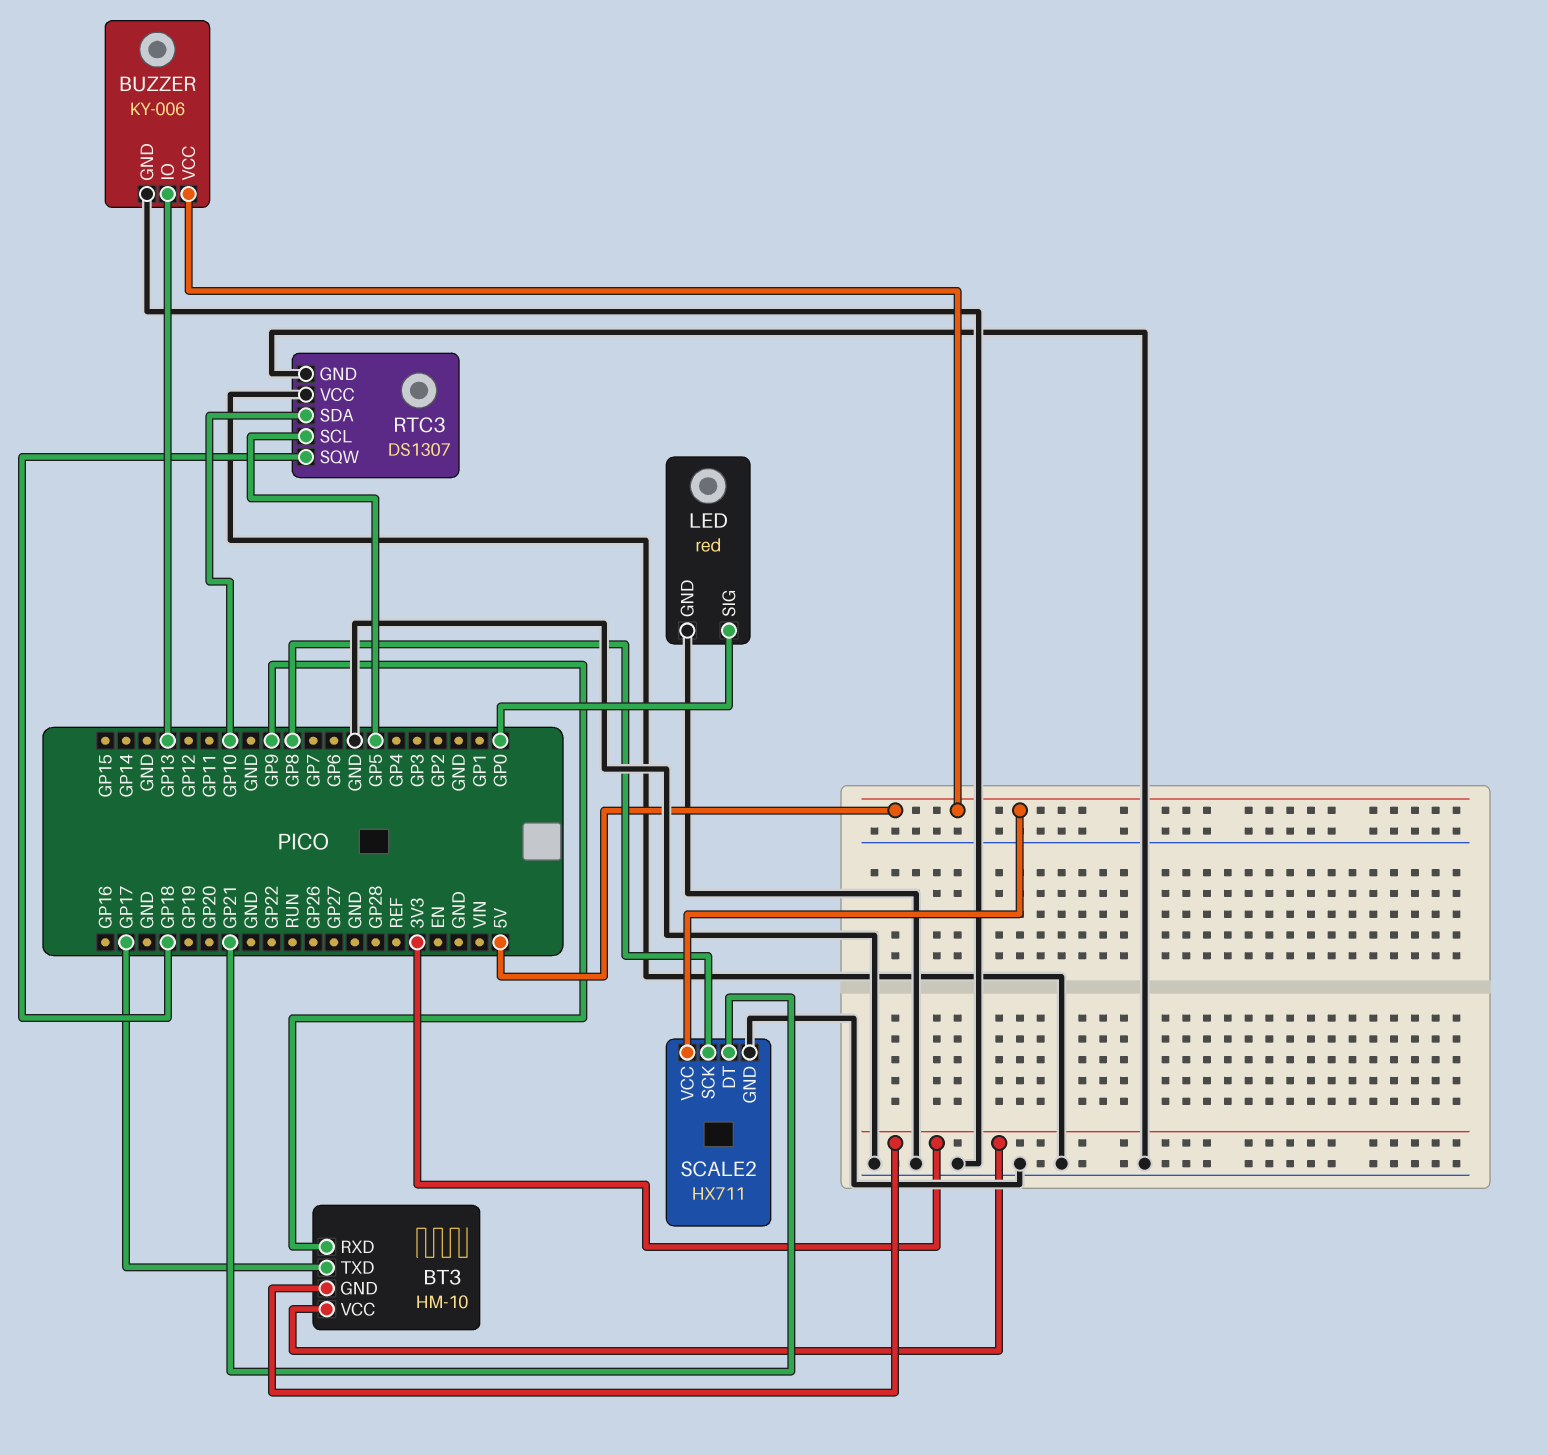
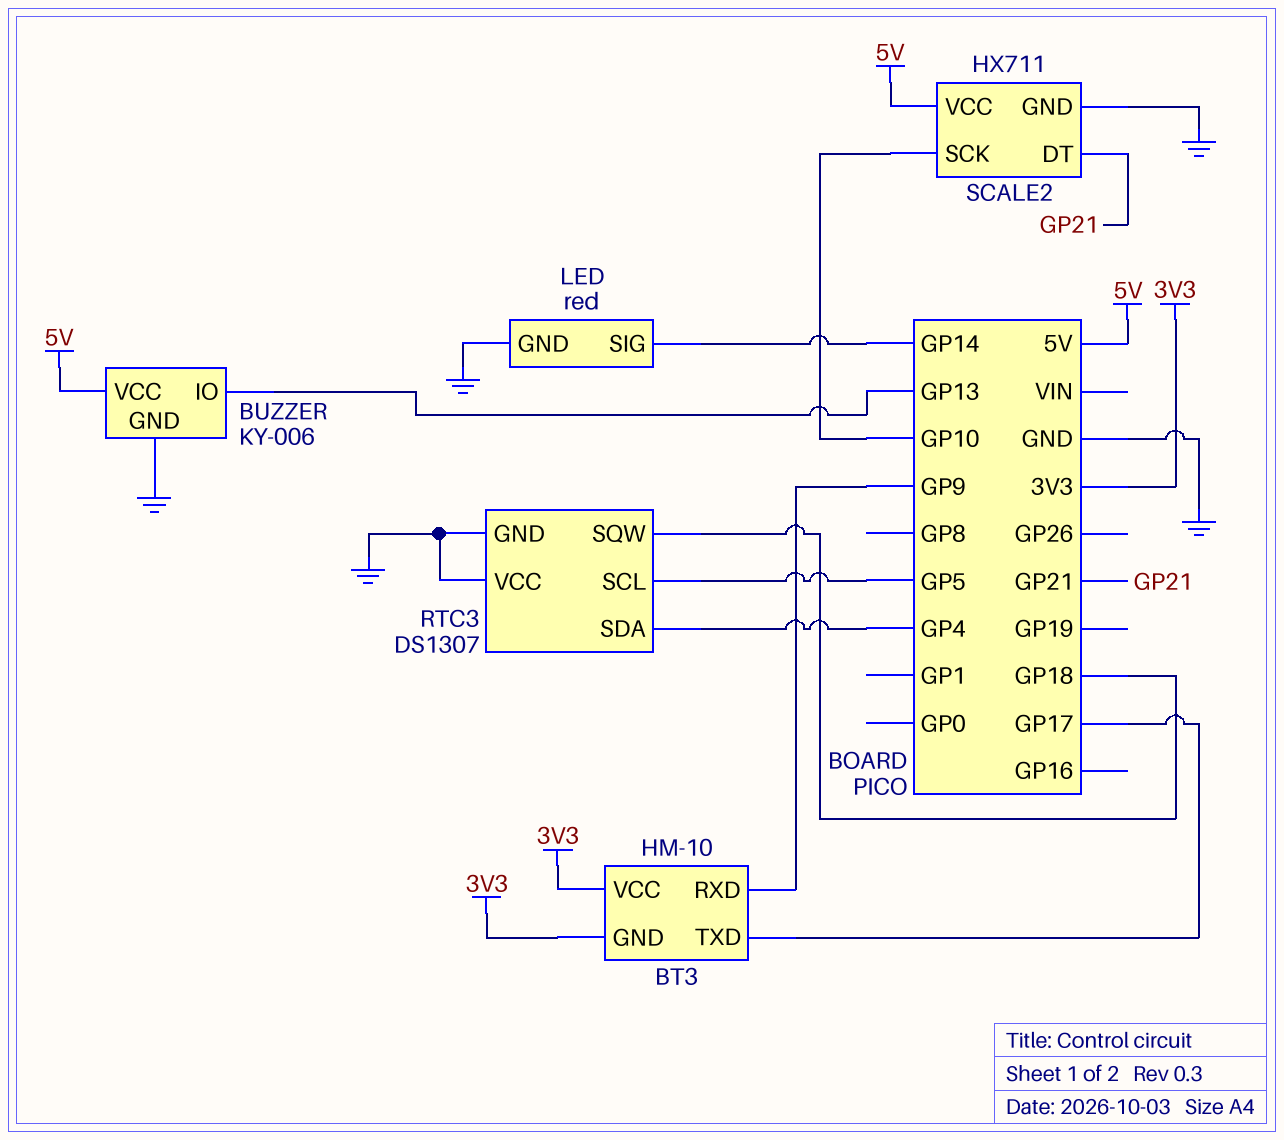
LED pin SIG: GP0 -> GP14
RTC3 pin SDA: GP10 -> GP4
SCALE2 pin SCK: GP8 -> GP10

